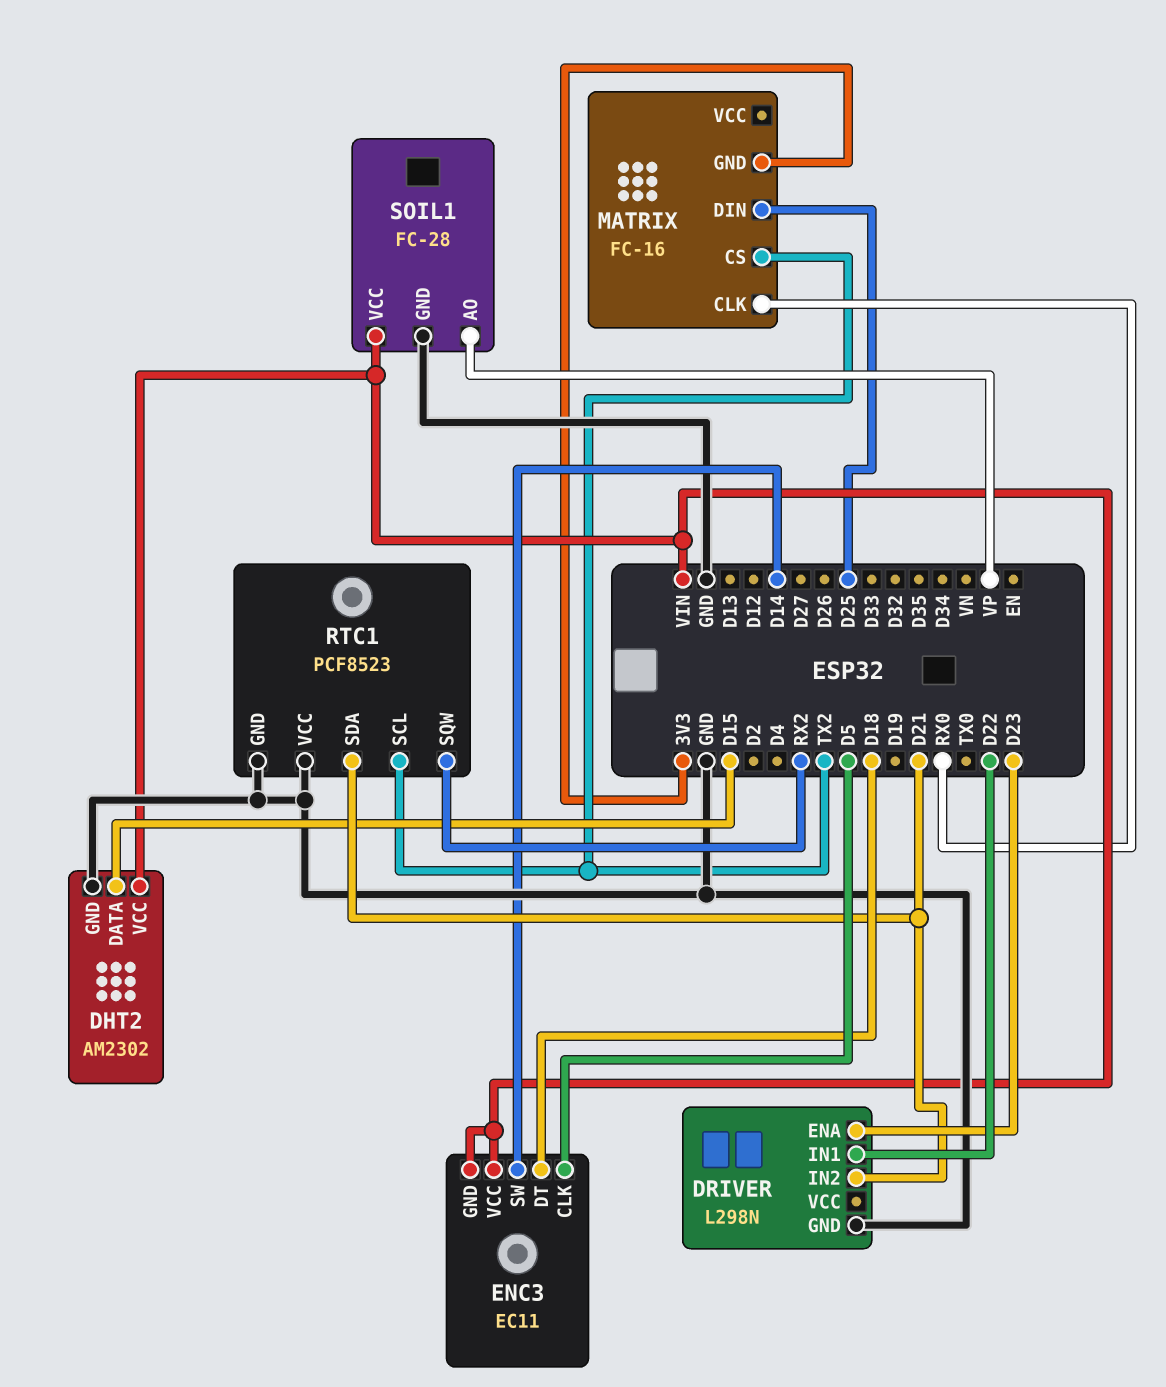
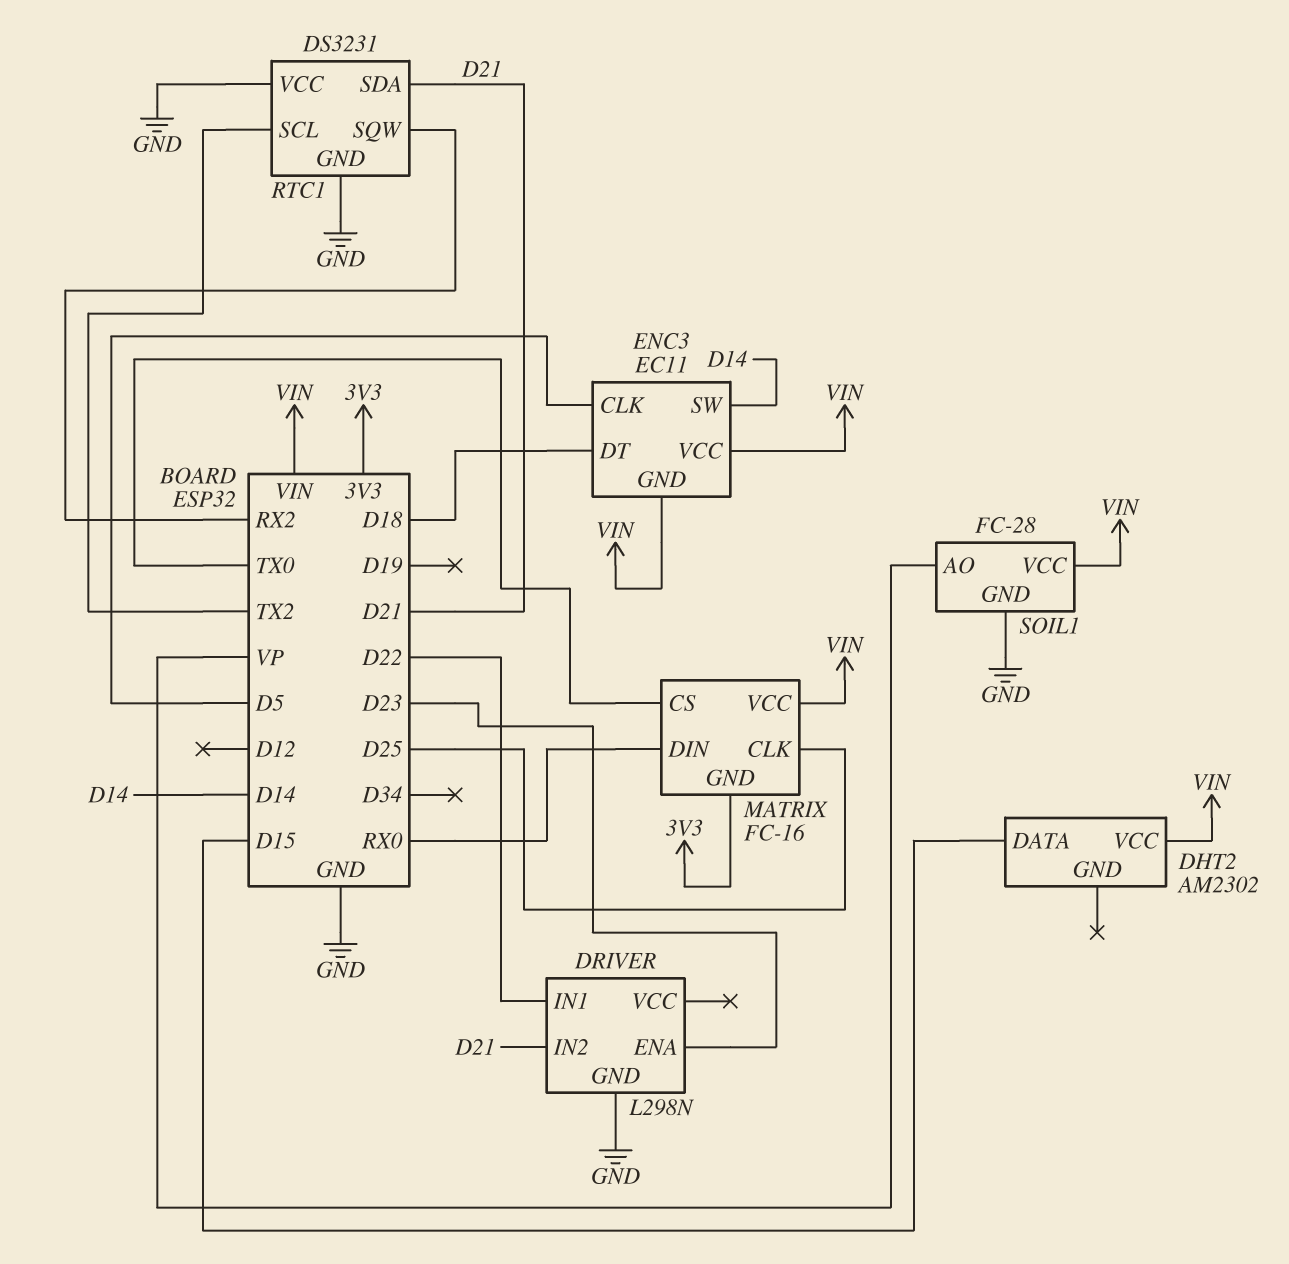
DHT2 pin GND: GND -> none
MATRIX pin CLK: RX0 -> D25
MATRIX pin CS: TX2 -> TX0
MATRIX pin DIN: D25 -> RX0
MATRIX pin VCC: none -> VIN
RTC1: PCF8523 -> DS3231

